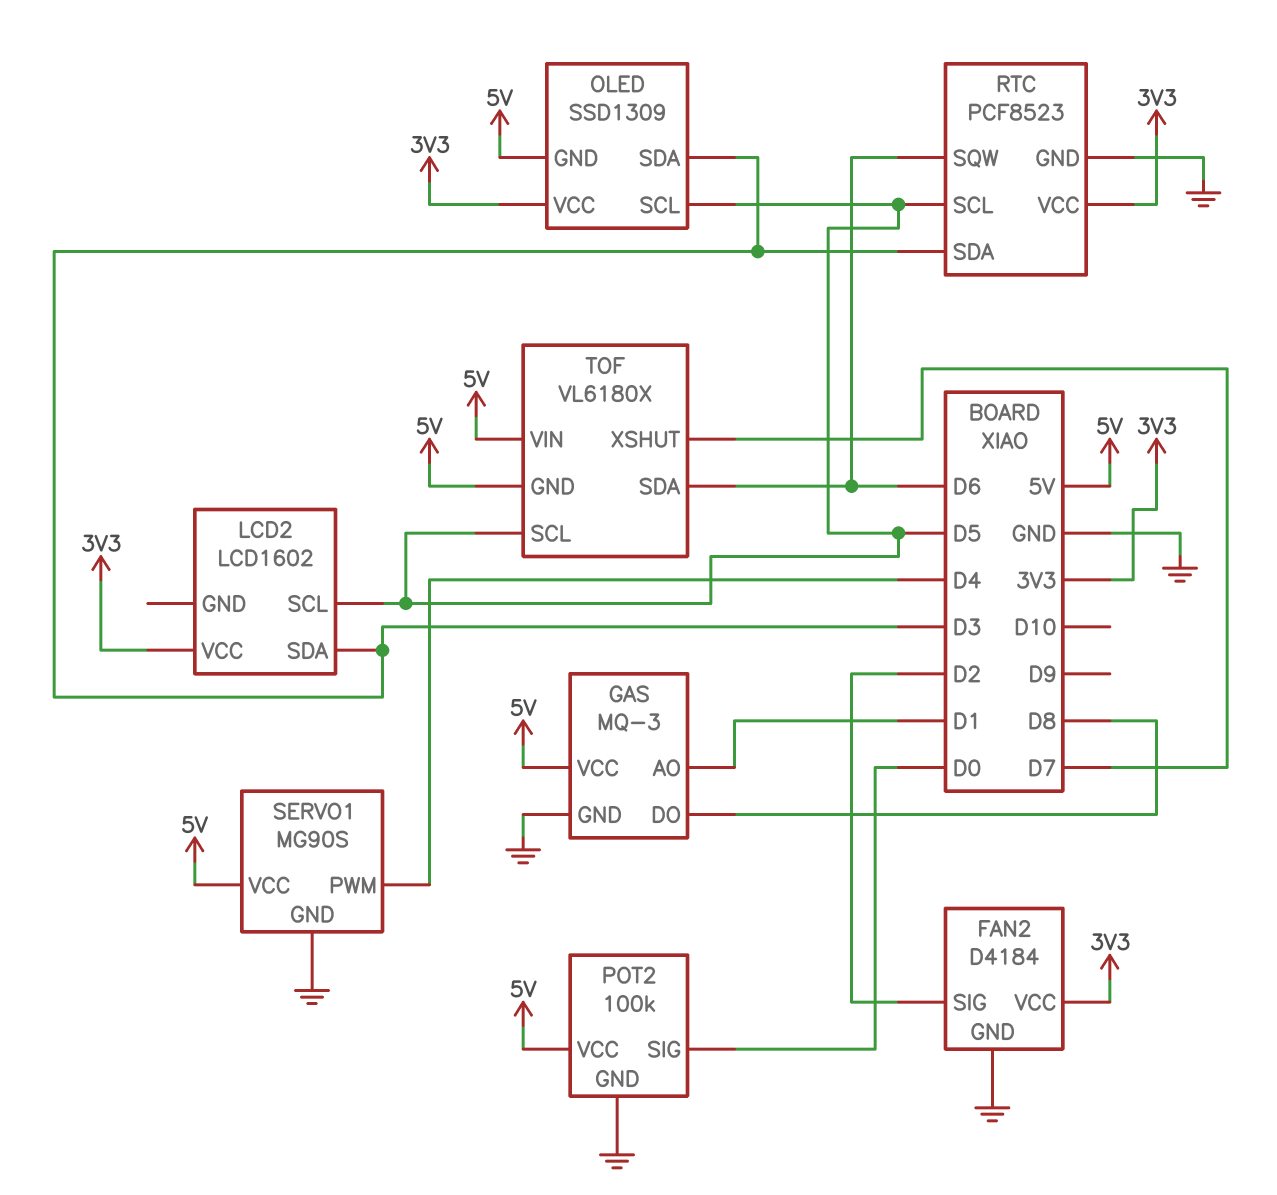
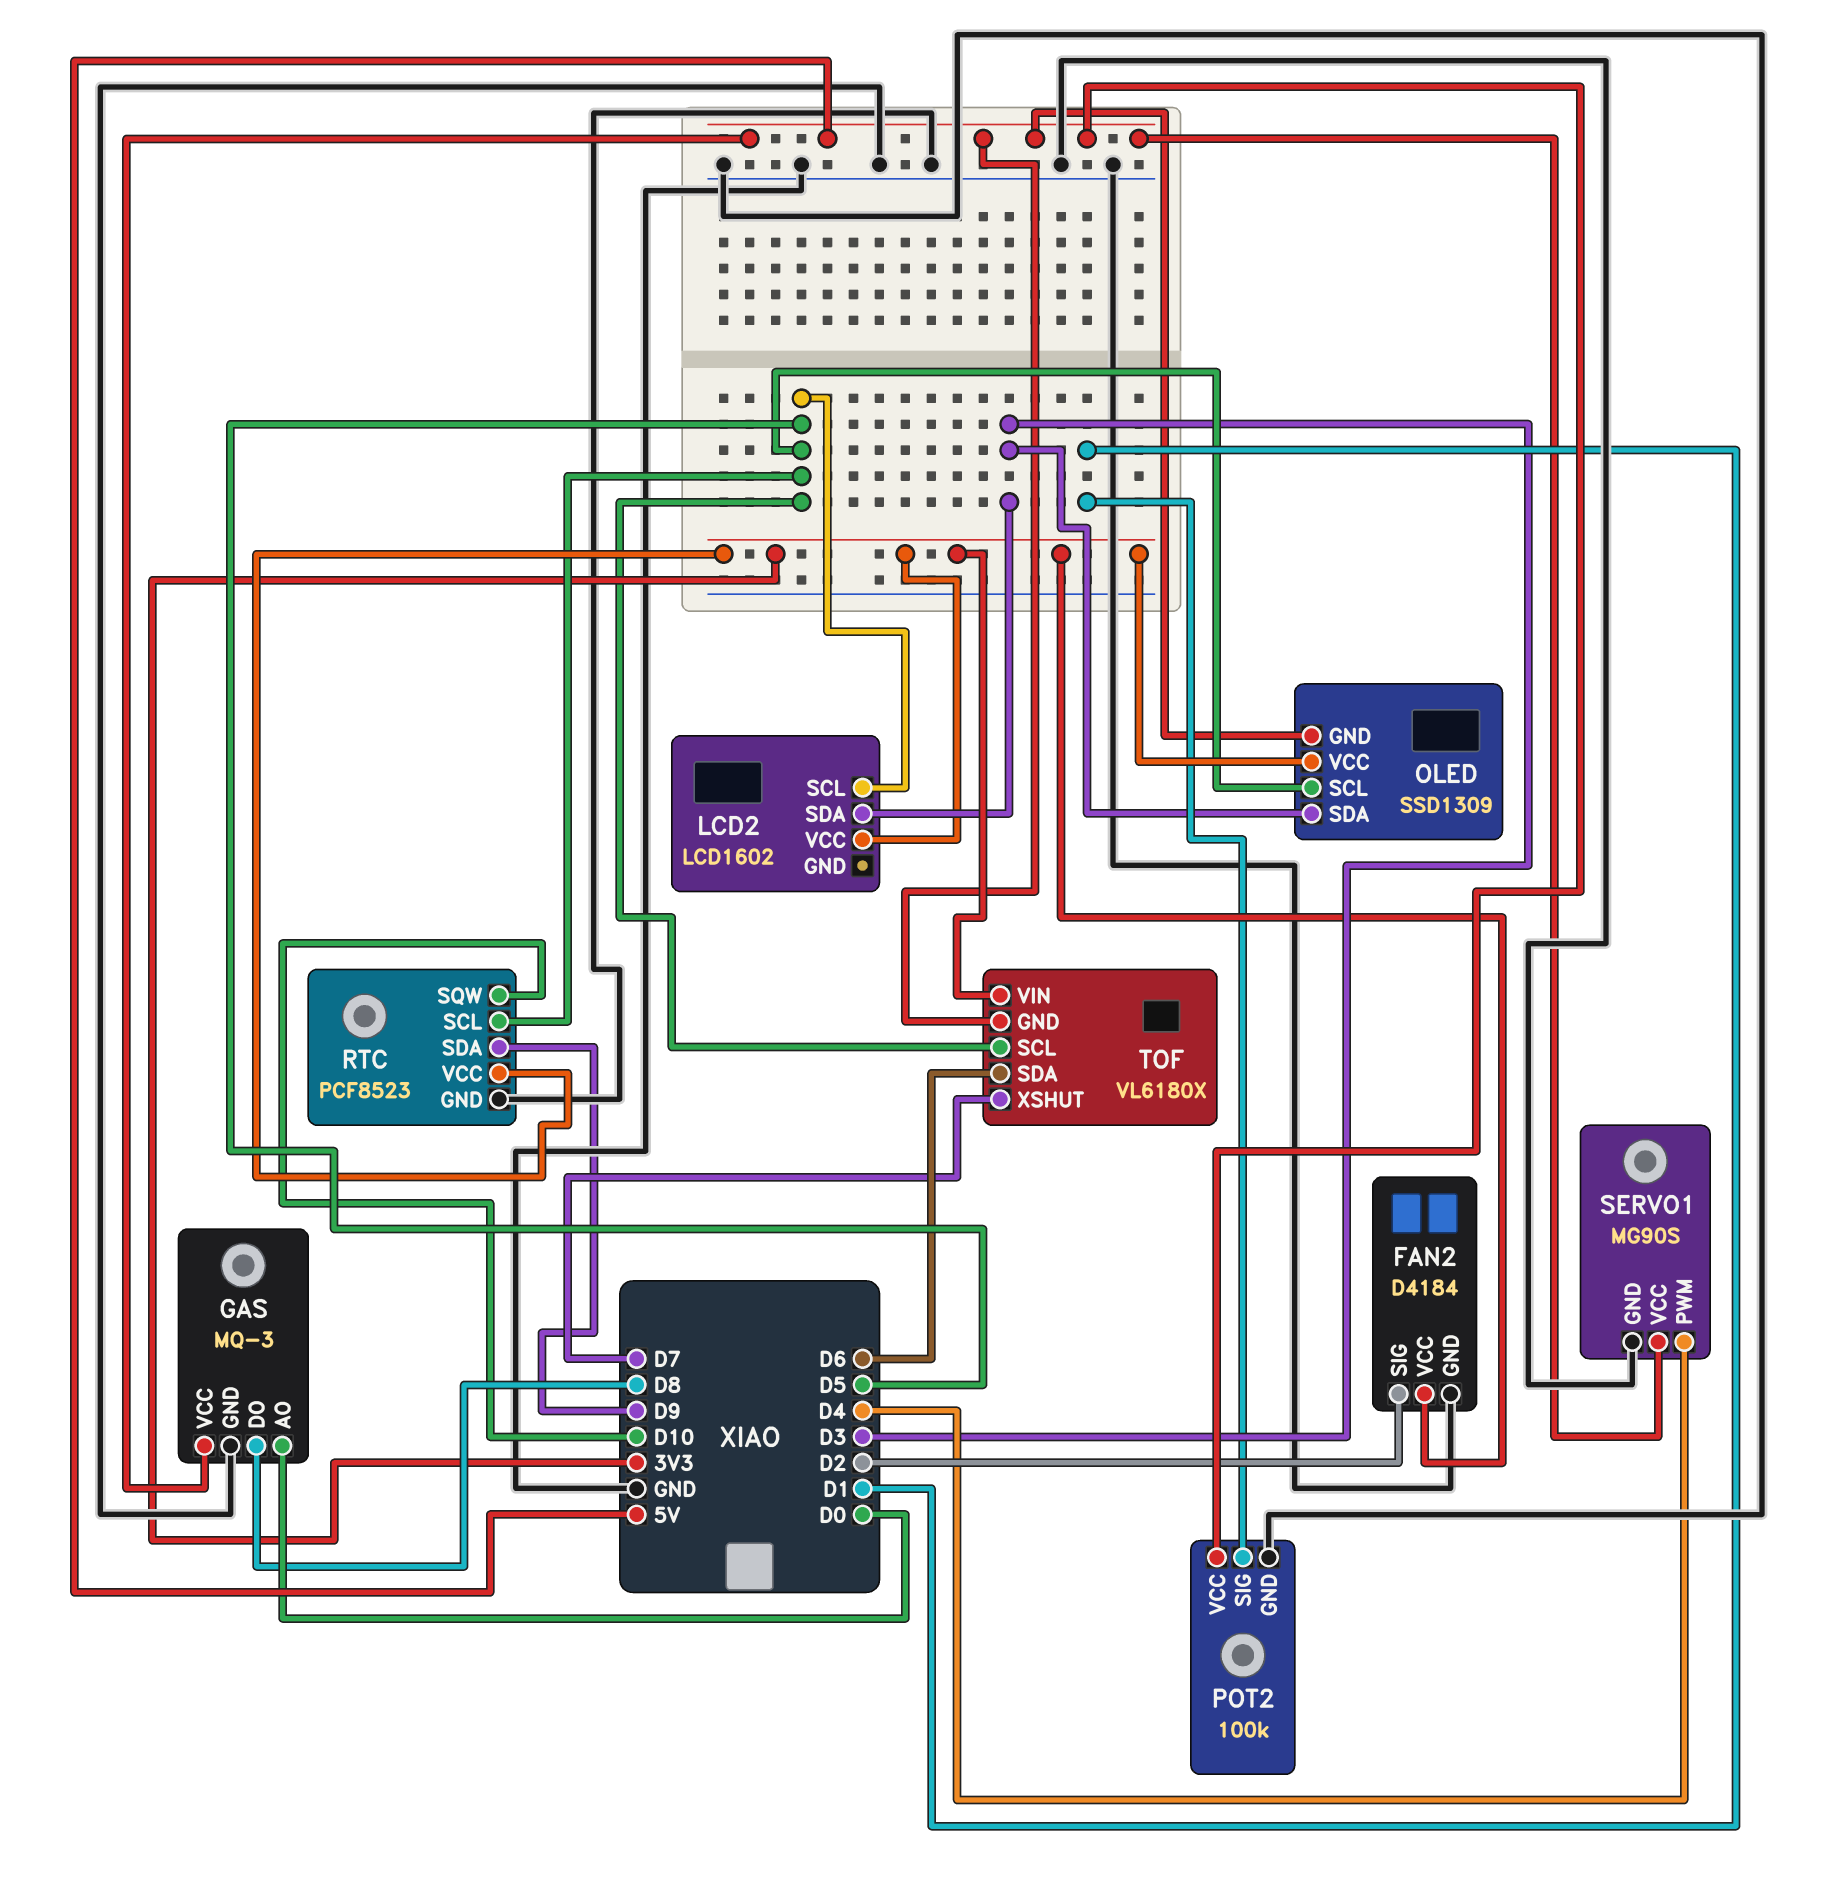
GAS pin AO: D1 -> D0
POT2 pin SIG: D0 -> D1
RTC pin SDA: D3 -> D9
RTC pin SQW: D6 -> D10
TOF pin VIN: 5V -> 3V3

